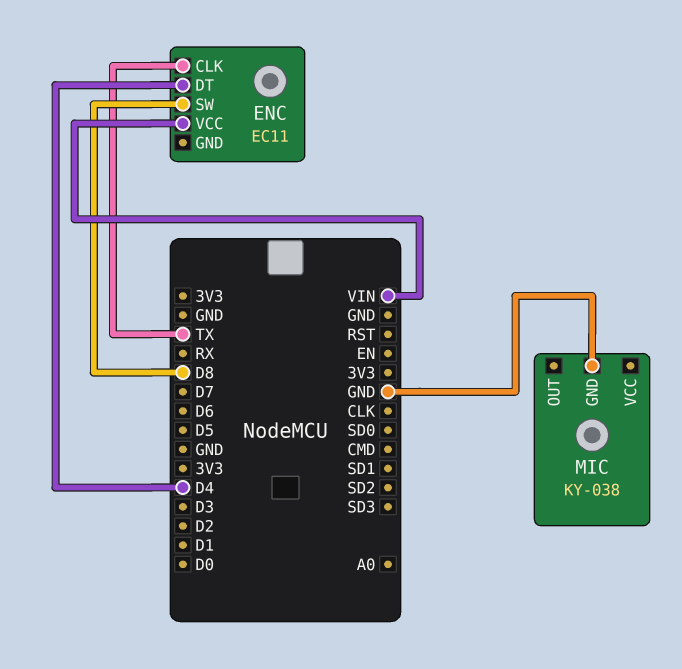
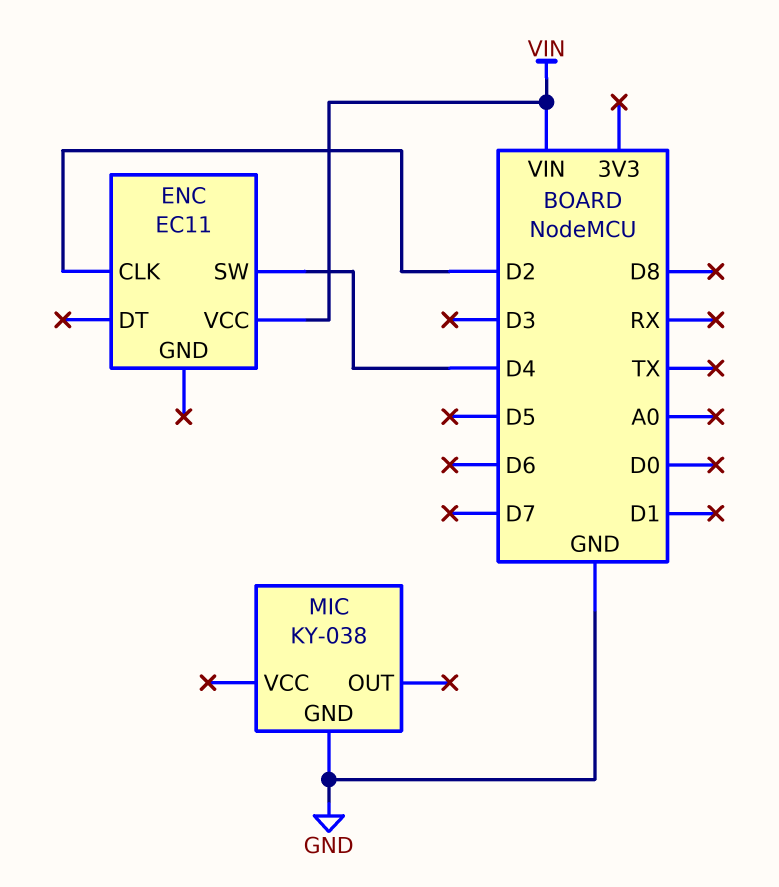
ENC pin CLK: TX -> D2
ENC pin DT: D4 -> none
ENC pin SW: D8 -> D4

